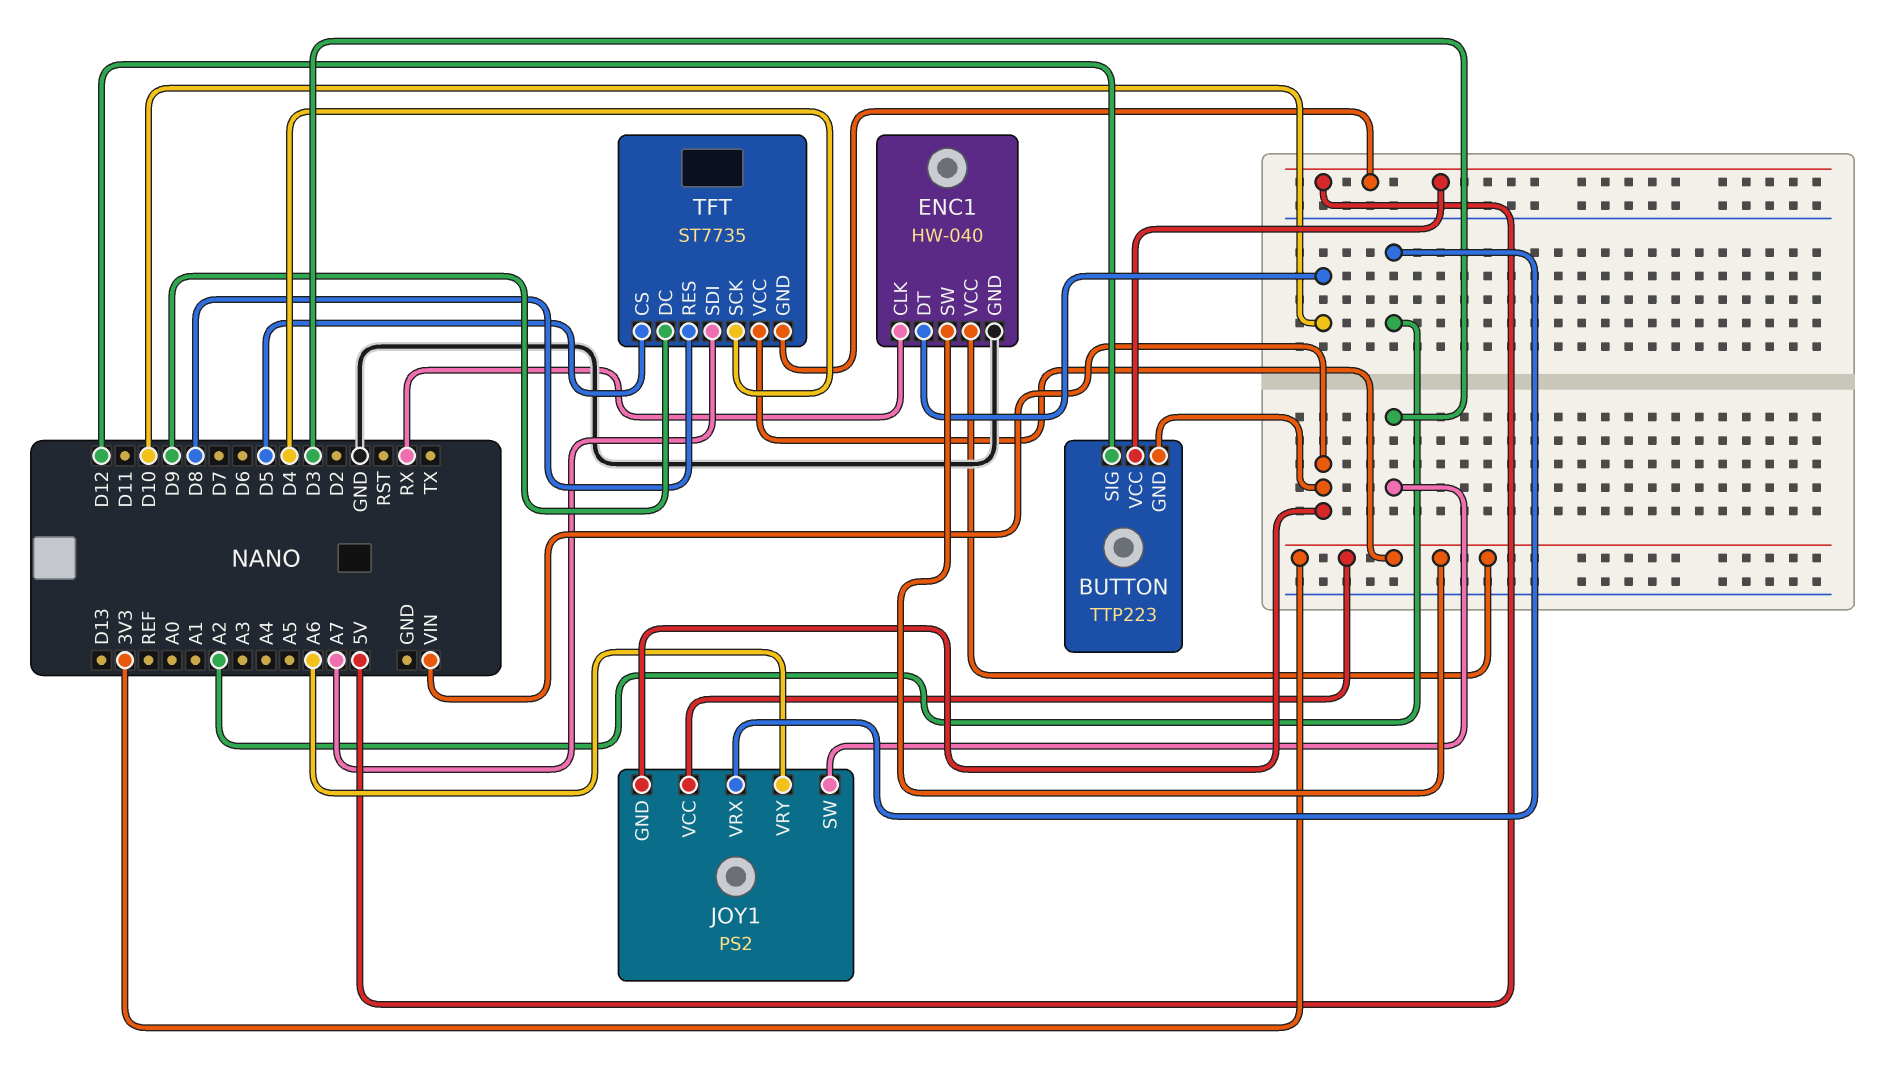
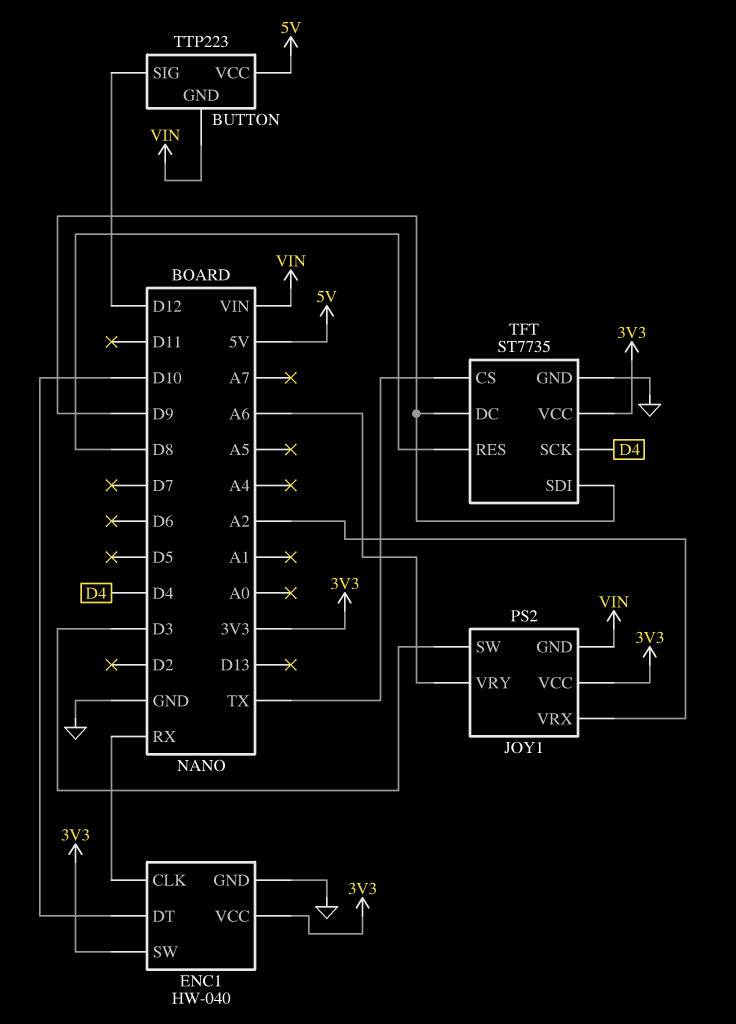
TFT pin CS: D5 -> TX
TFT pin GND: 5V -> GND
TFT pin SDI: A7 -> D9

